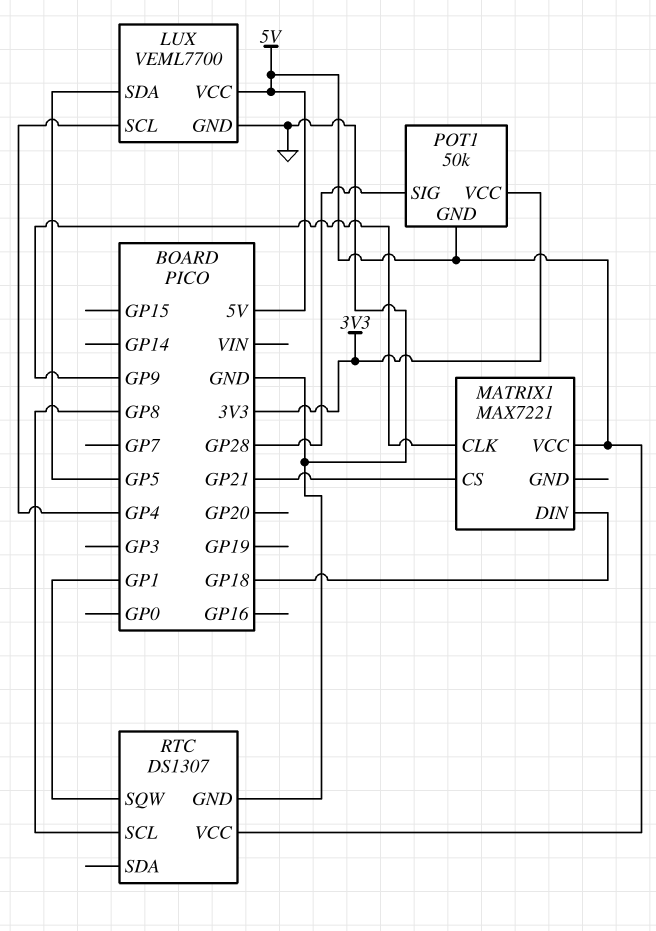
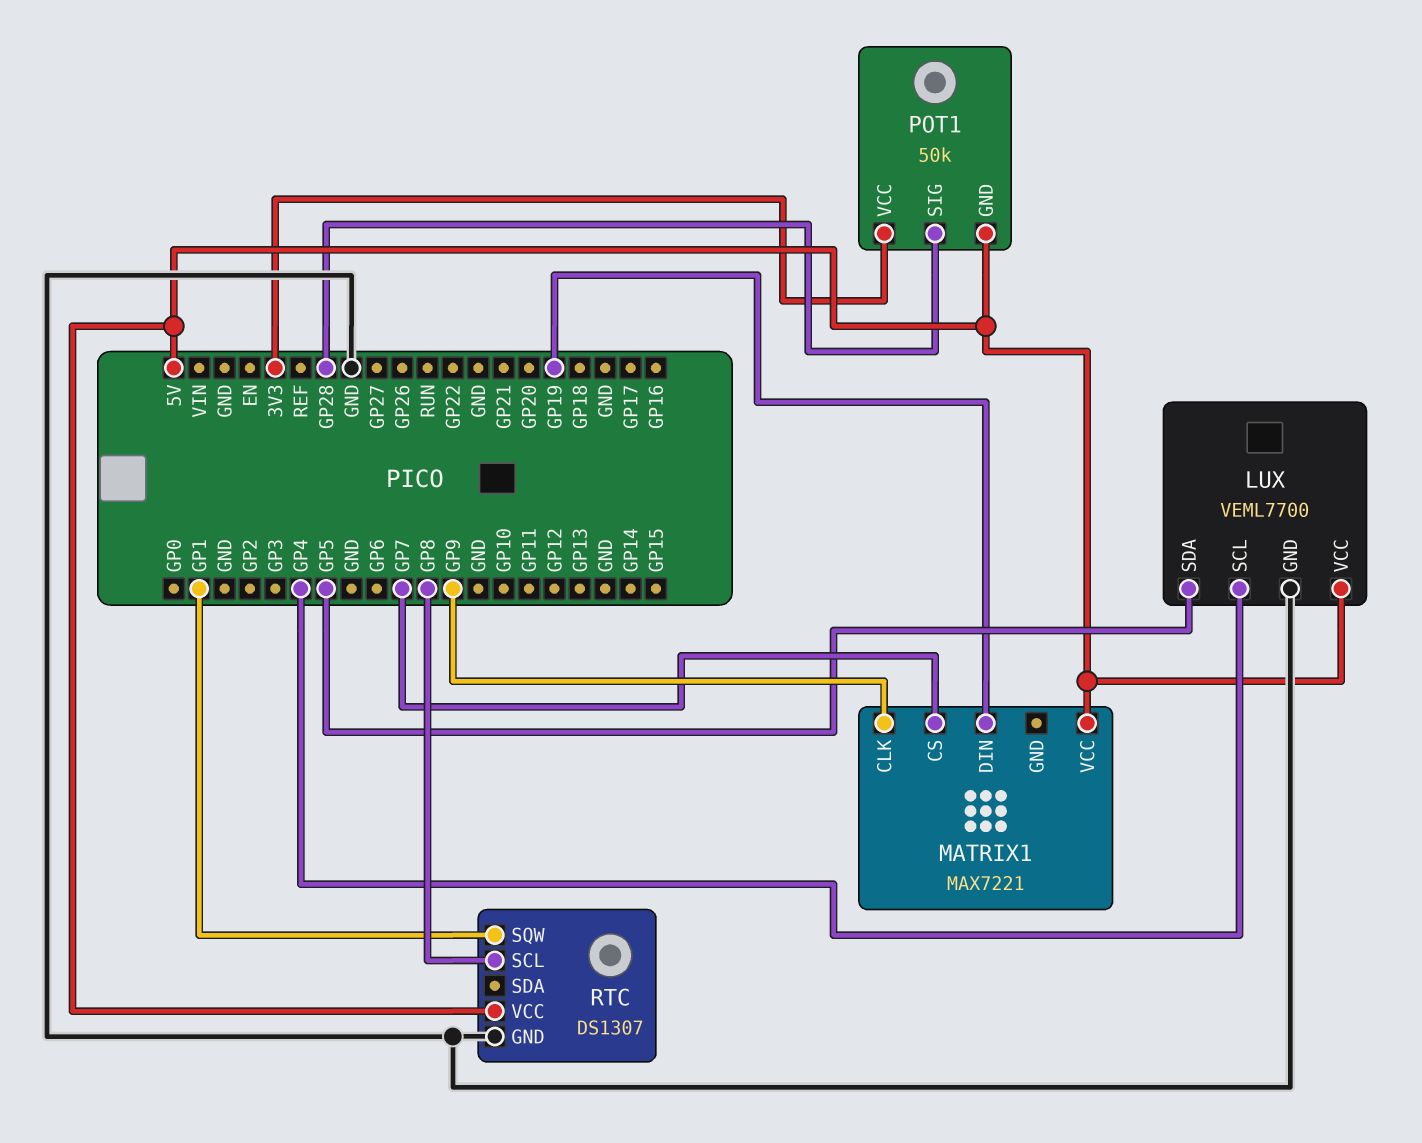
MATRIX1 pin CS: GP21 -> GP7
MATRIX1 pin DIN: GP18 -> GP19

